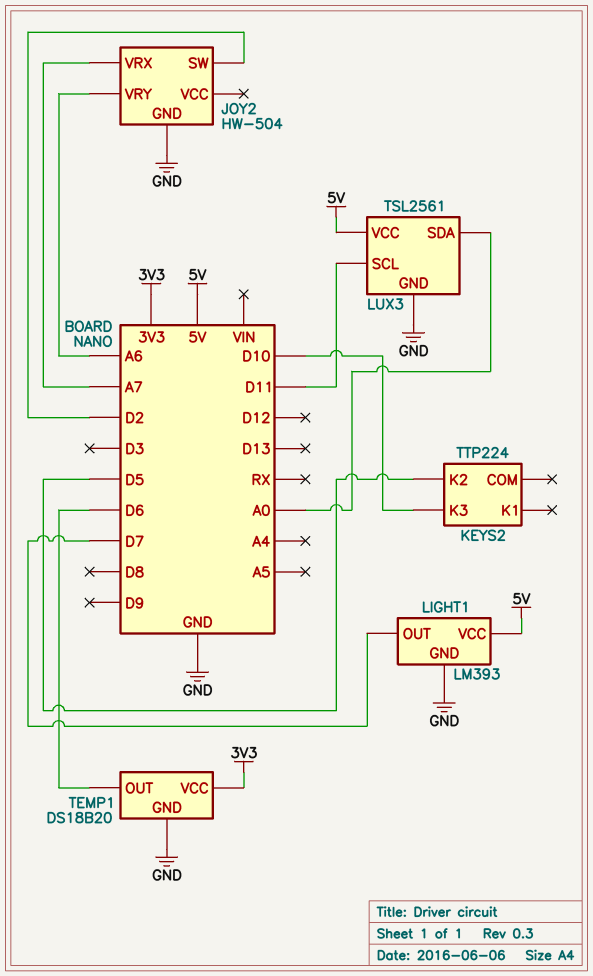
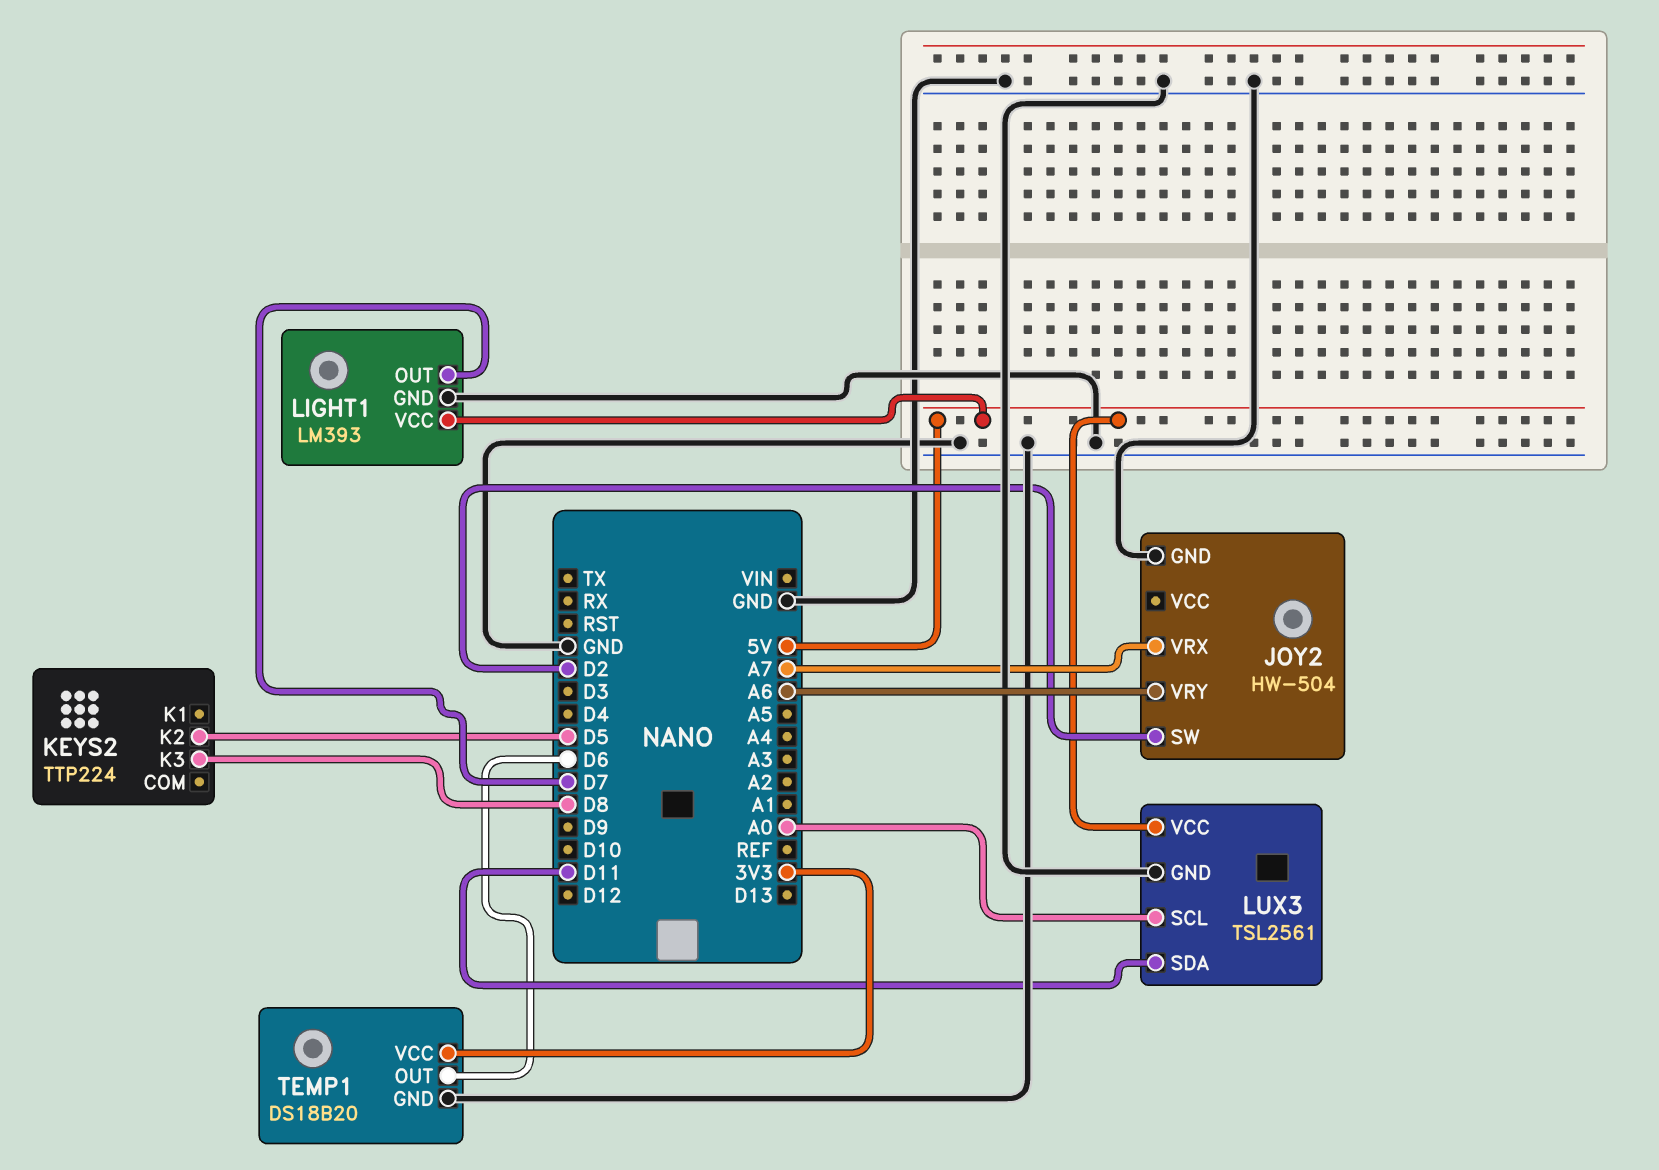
KEYS2 pin K3: D10 -> D8
LUX3 pin SCL: D11 -> A0
LUX3 pin SDA: A0 -> D11

